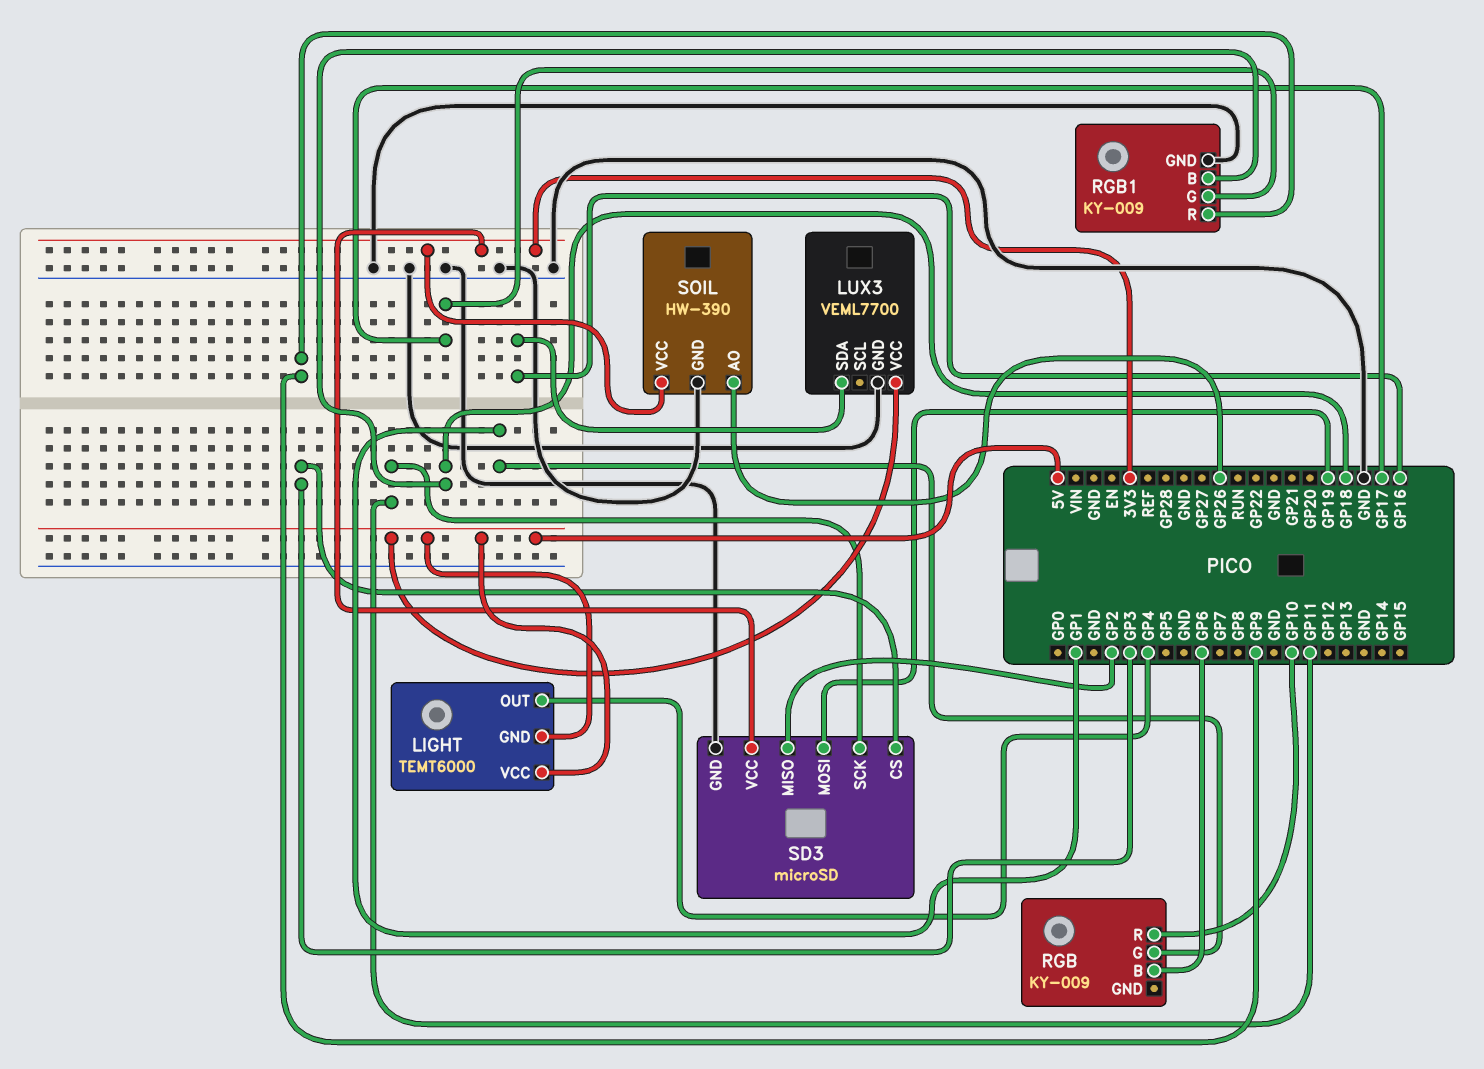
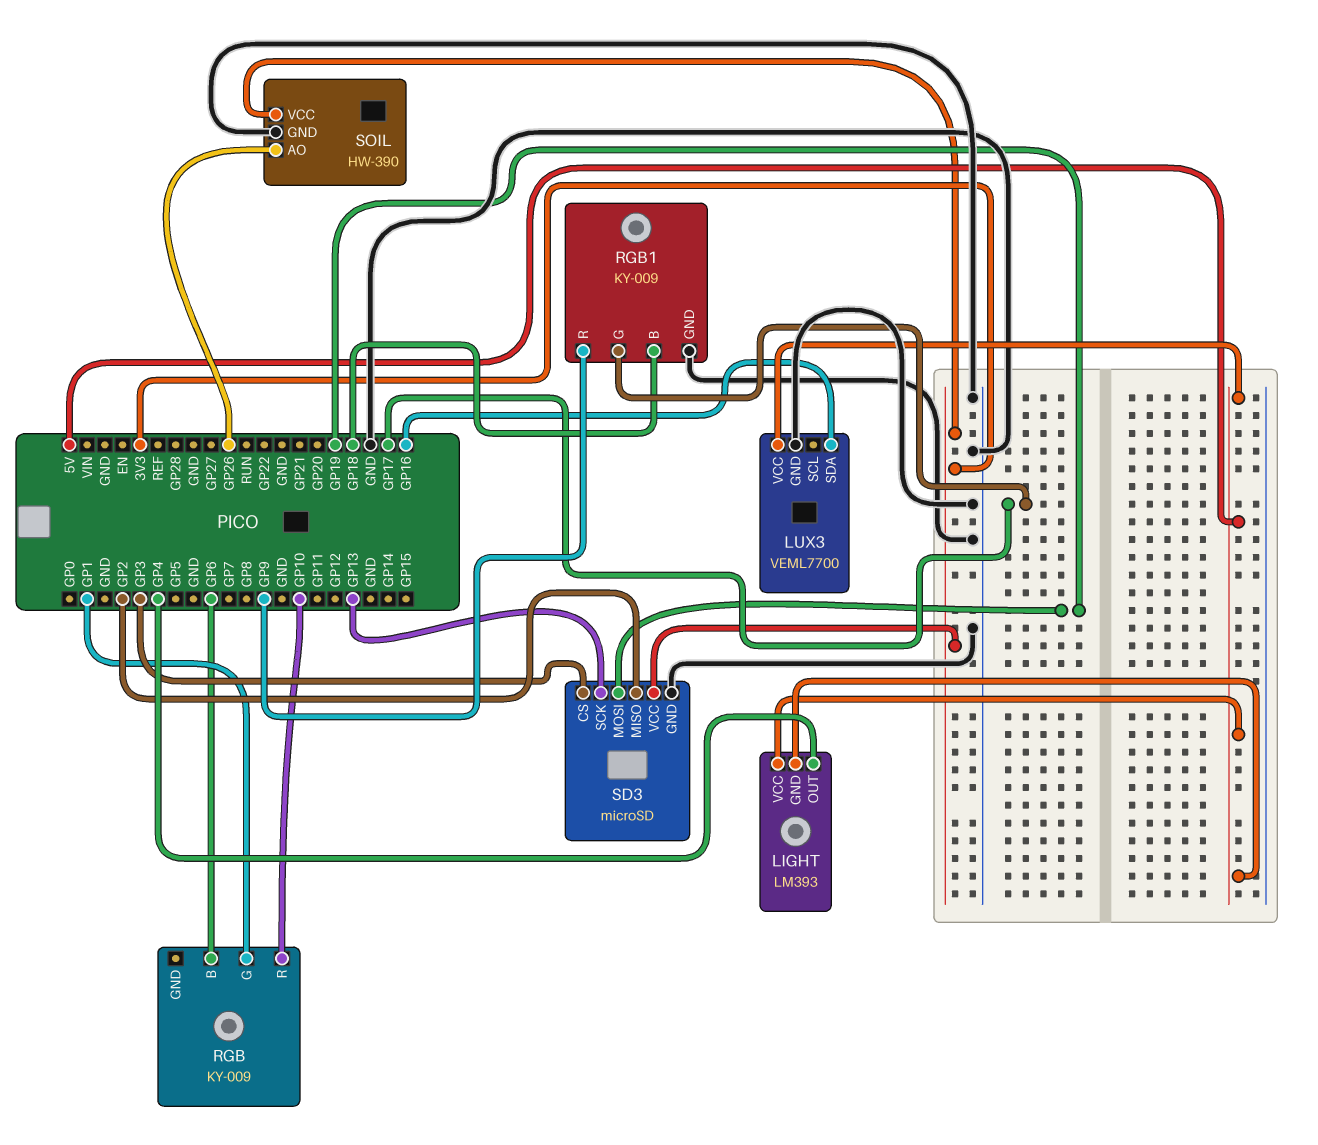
LIGHT: TEMT6000 -> LM393
SD3 pin SCK: GP11 -> GP13

